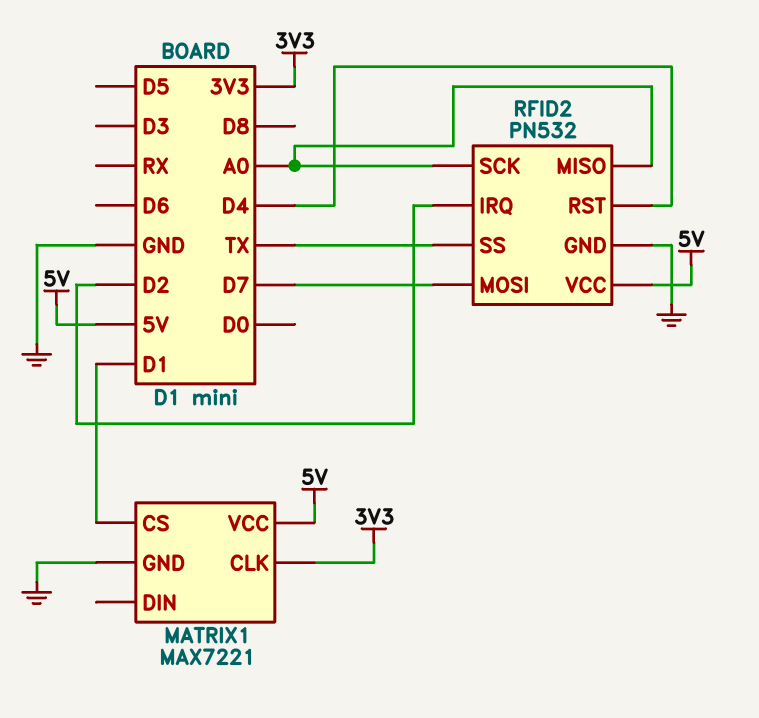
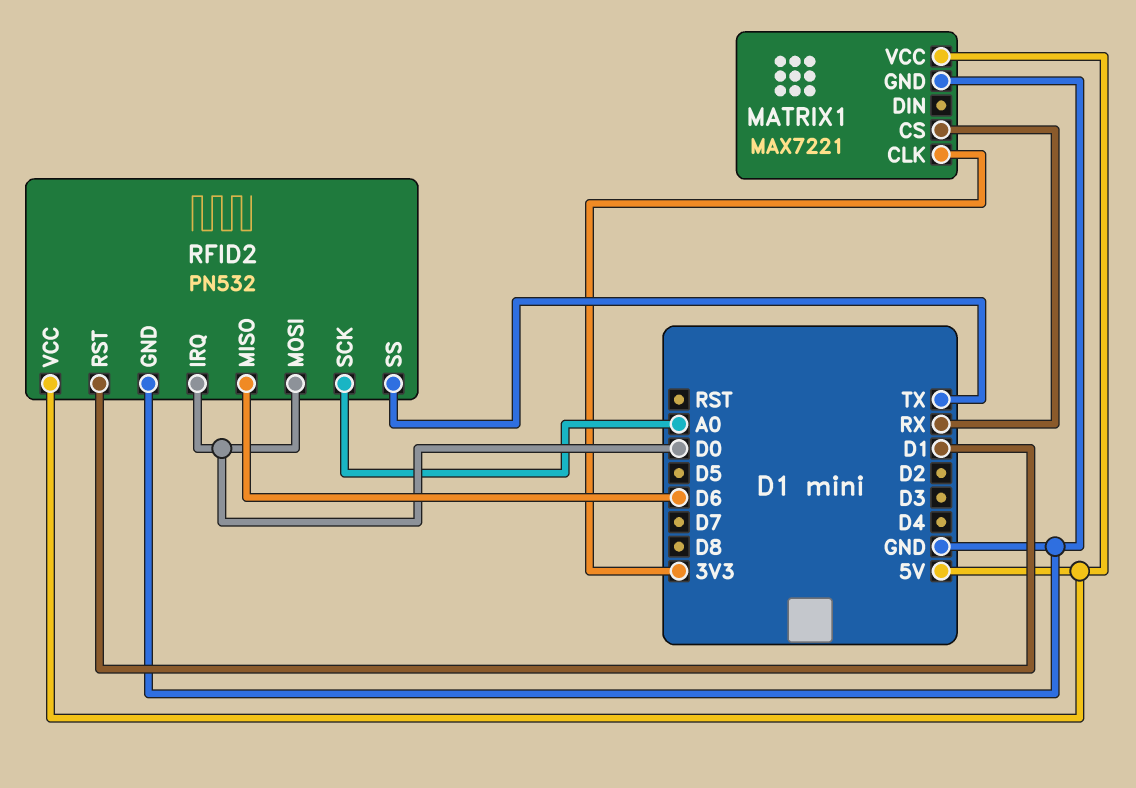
MATRIX1 pin CS: D1 -> RX
RFID2 pin IRQ: D2 -> D0
RFID2 pin MISO: A0 -> D6
RFID2 pin MOSI: D7 -> D0
RFID2 pin RST: D4 -> D1

